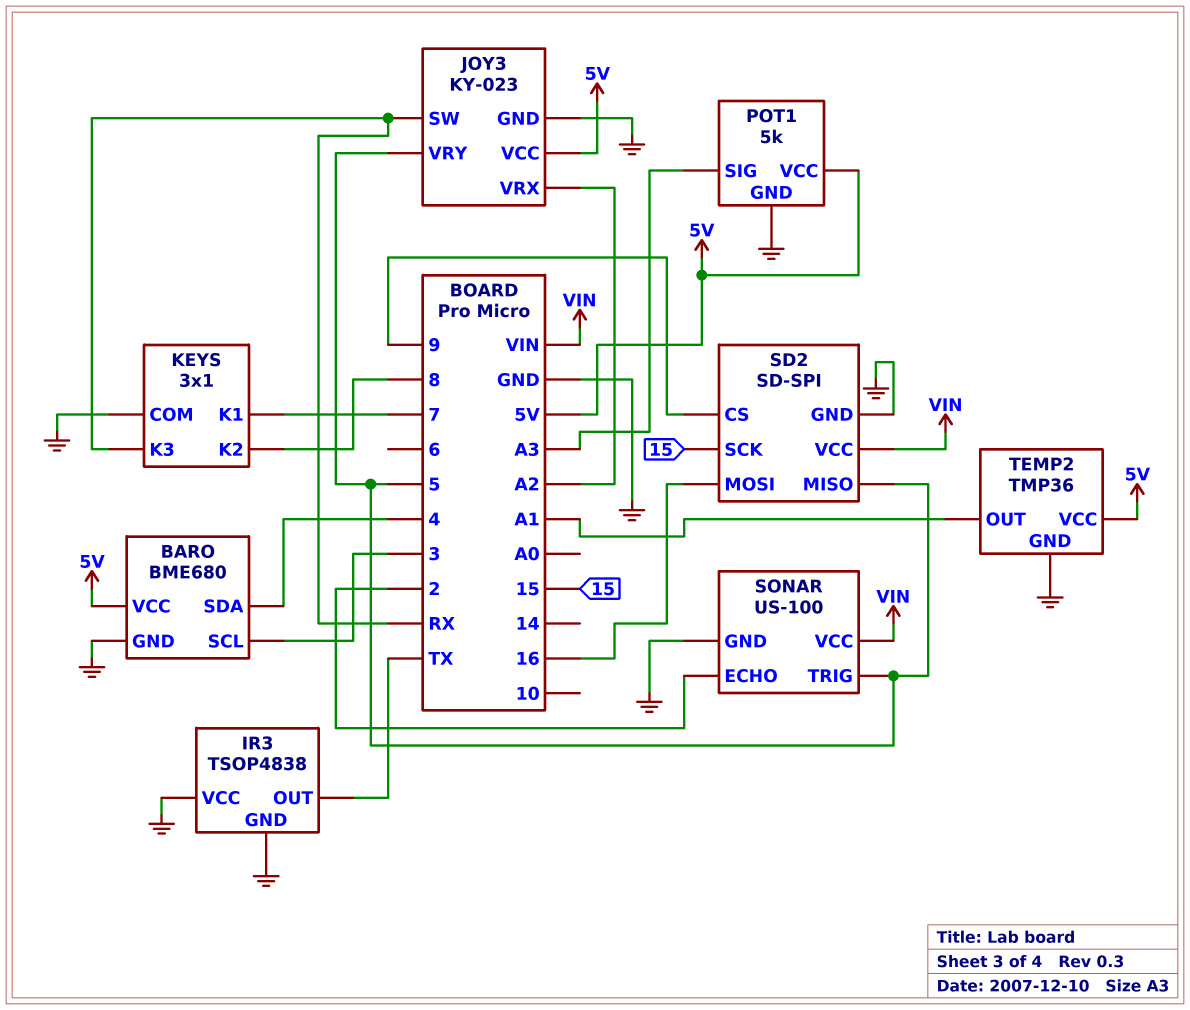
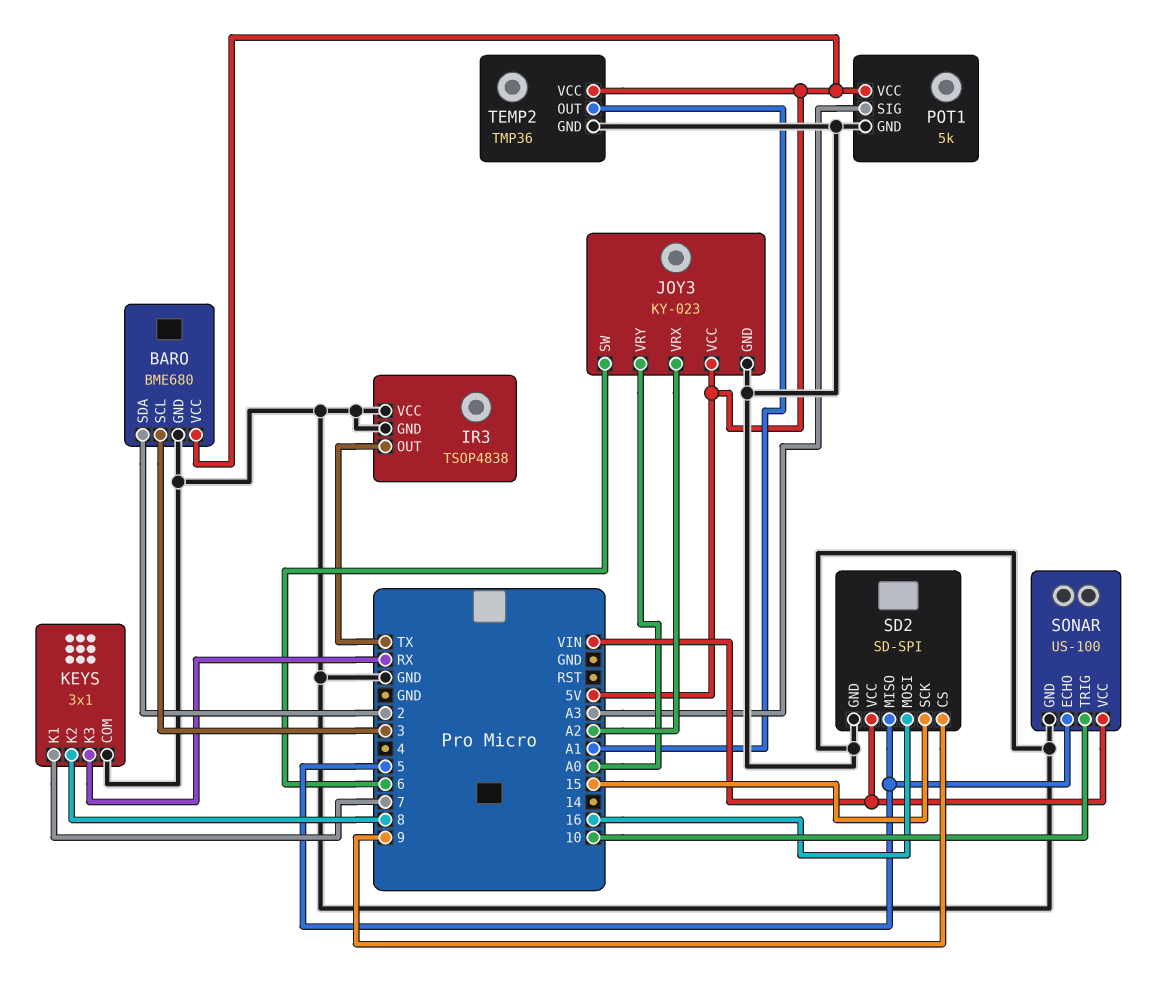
BARO pin SDA: 4 -> 2
JOY3 pin SW: RX -> 6
JOY3 pin VRY: 5 -> A0
SONAR pin ECHO: 2 -> 5
SONAR pin TRIG: 5 -> 10

